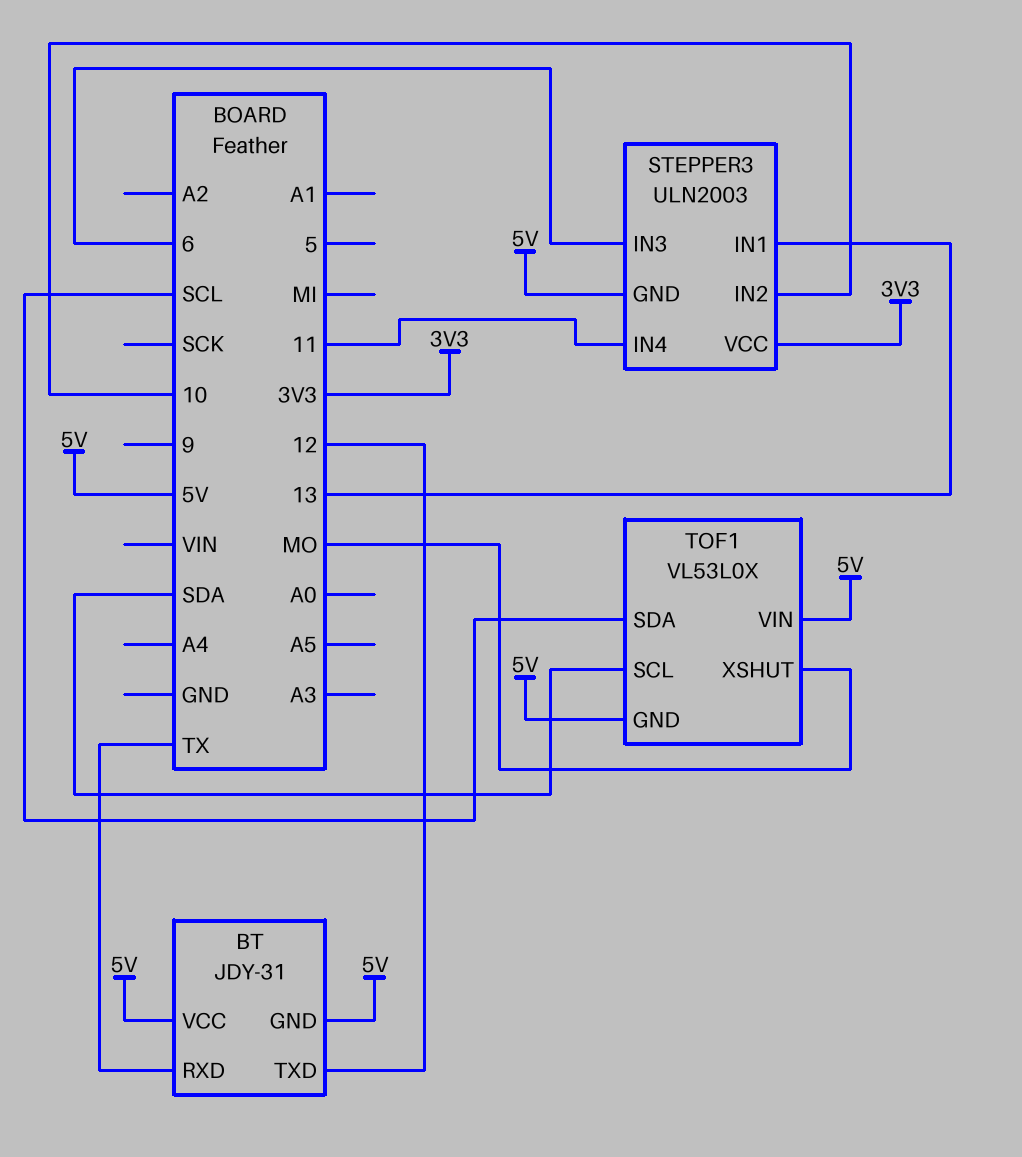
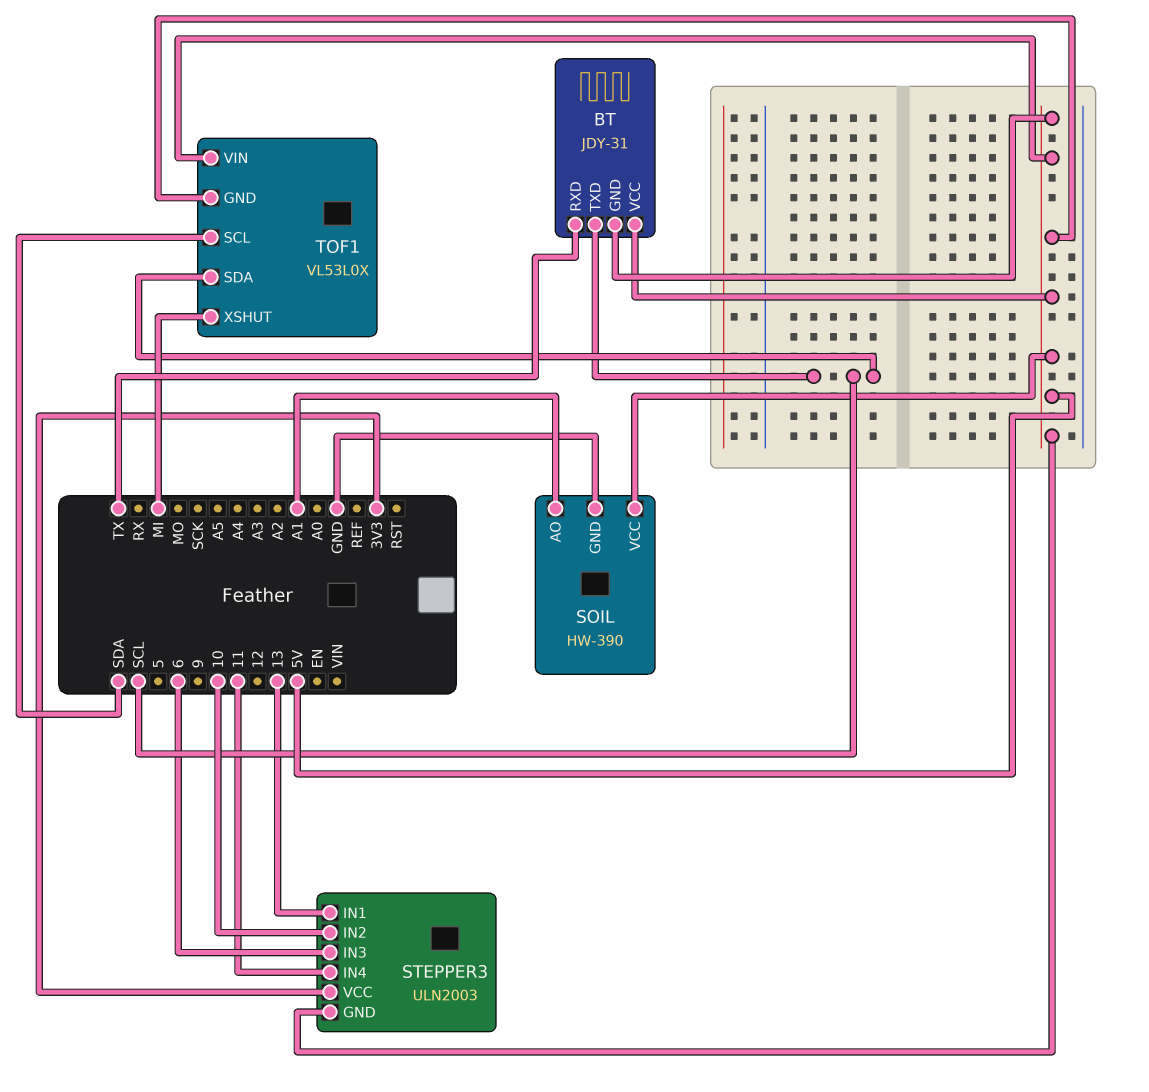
BT pin TXD: 12 -> SCL
SOIL: none -> HW-390
SOIL pin AO: none -> A1
SOIL pin GND: none -> GND
SOIL pin VCC: none -> 5V
TOF1 pin XSHUT: MO -> MI

